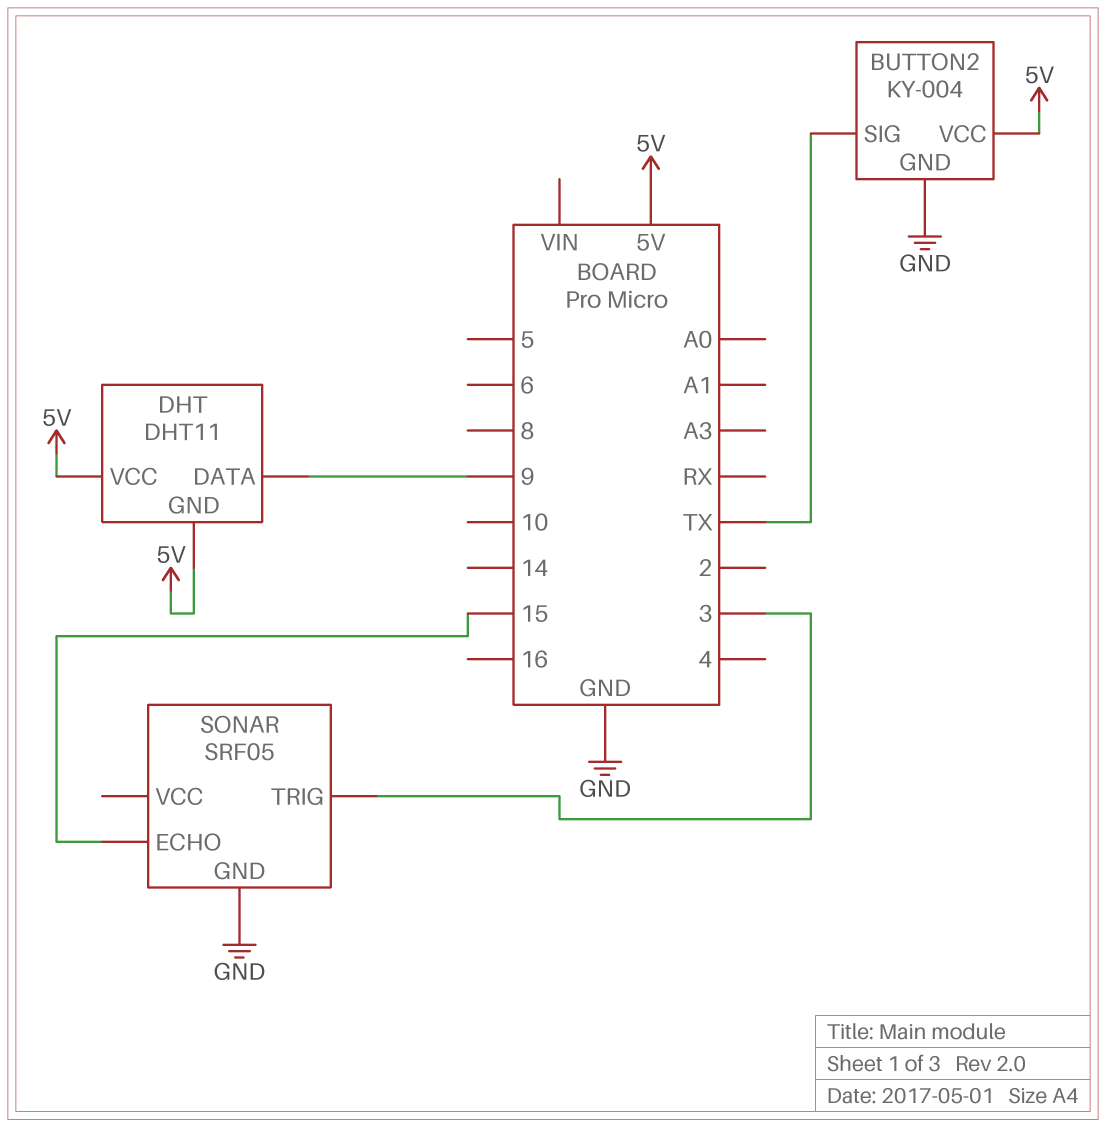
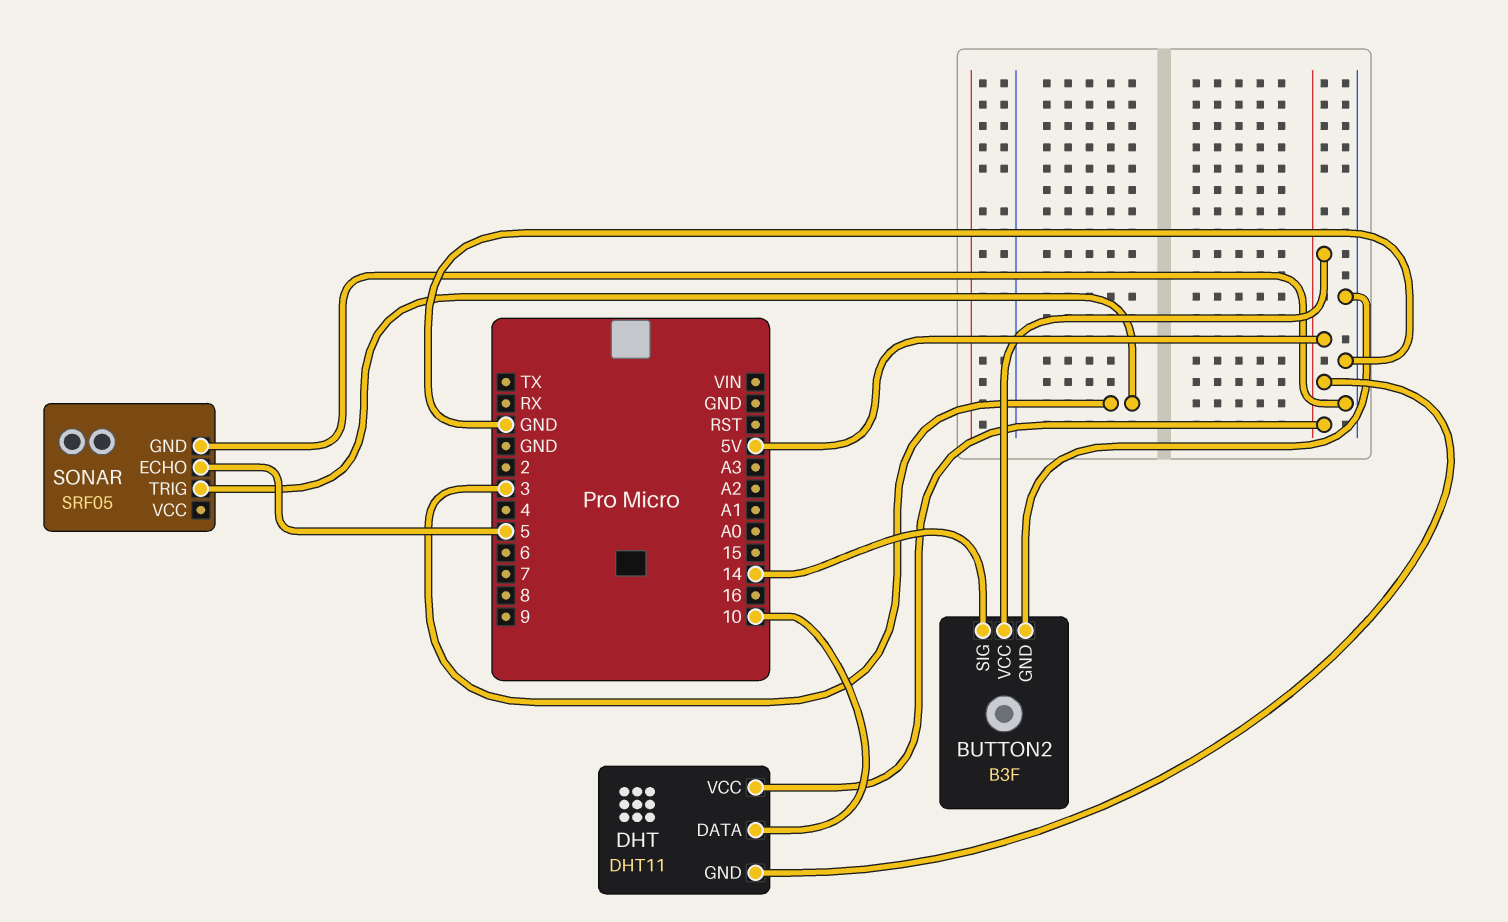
BUTTON2: KY-004 -> B3F
BUTTON2 pin SIG: TX -> 14
DHT pin DATA: 9 -> 10
SONAR pin ECHO: 15 -> 5

